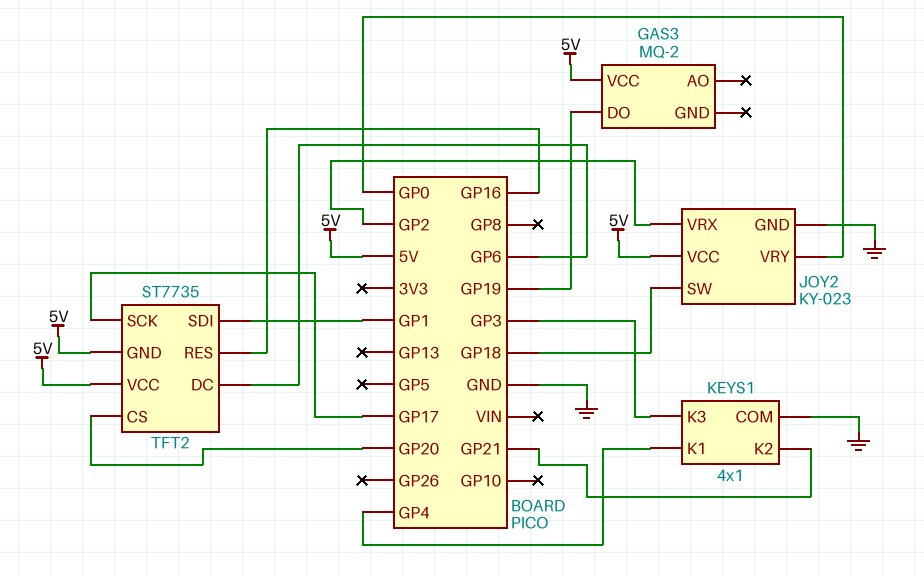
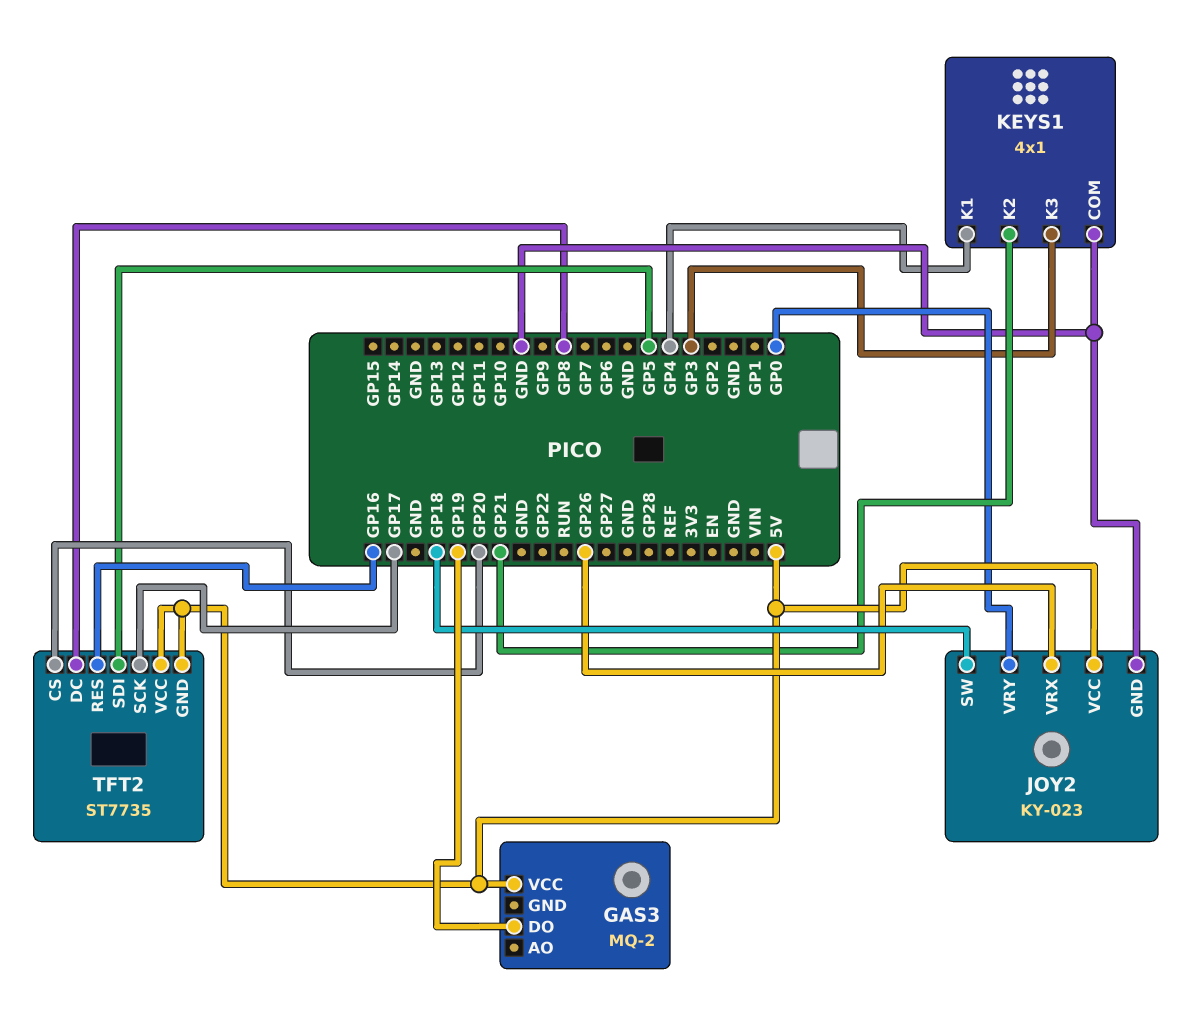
JOY2 pin VRX: GP2 -> GP26
TFT2 pin DC: GP6 -> GP8
TFT2 pin SDI: GP1 -> GP5

